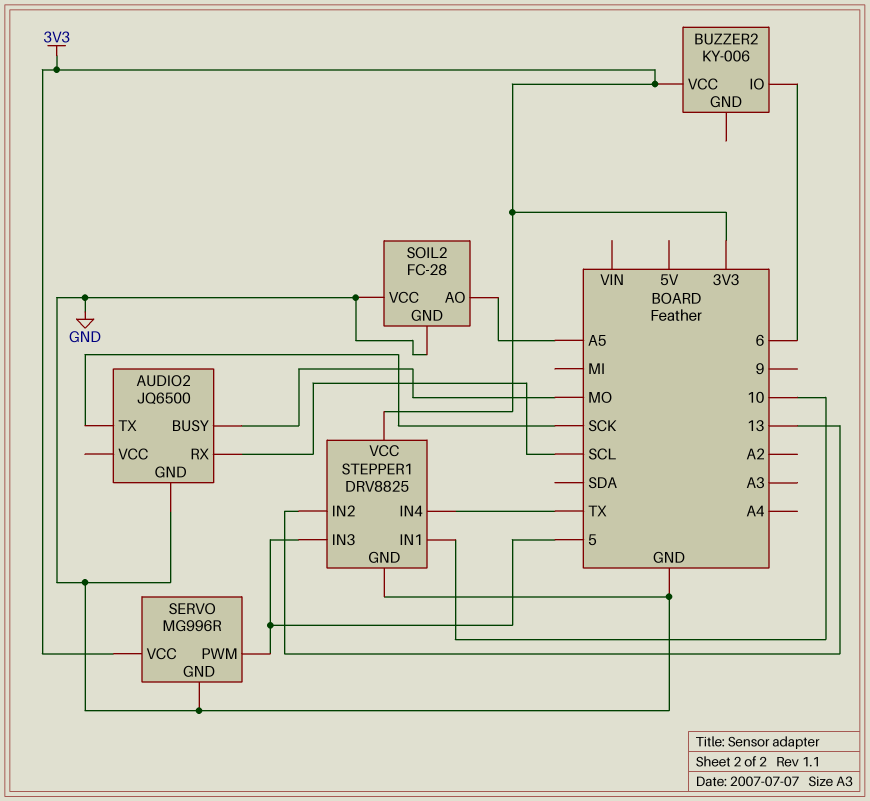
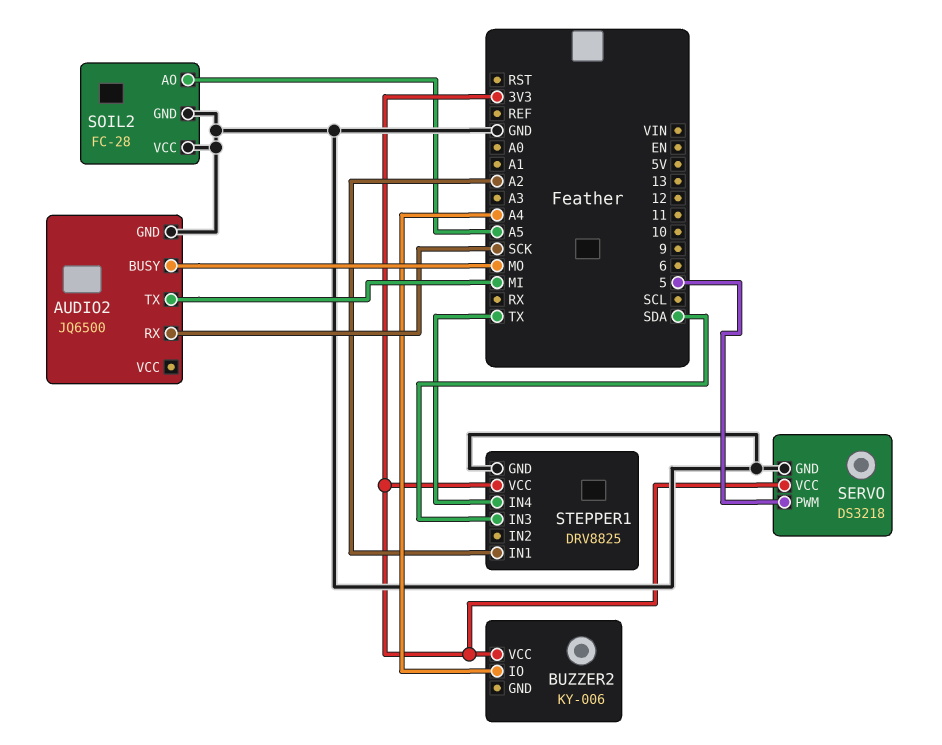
AUDIO2 pin RX: SCL -> SCK
AUDIO2 pin TX: SCK -> MI
BUZZER2 pin IO: 6 -> A4
SERVO: MG996R -> DS3218
STEPPER1 pin IN1: 10 -> A2
STEPPER1 pin IN2: 13 -> none
STEPPER1 pin IN3: 5 -> SDA

